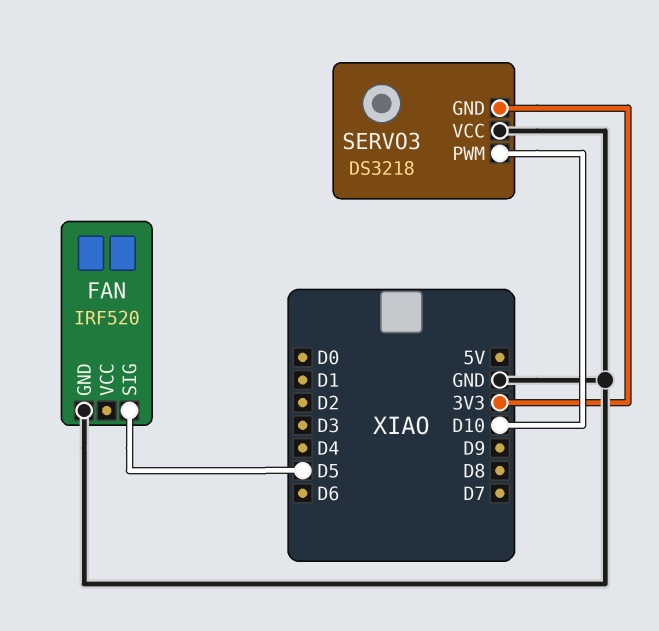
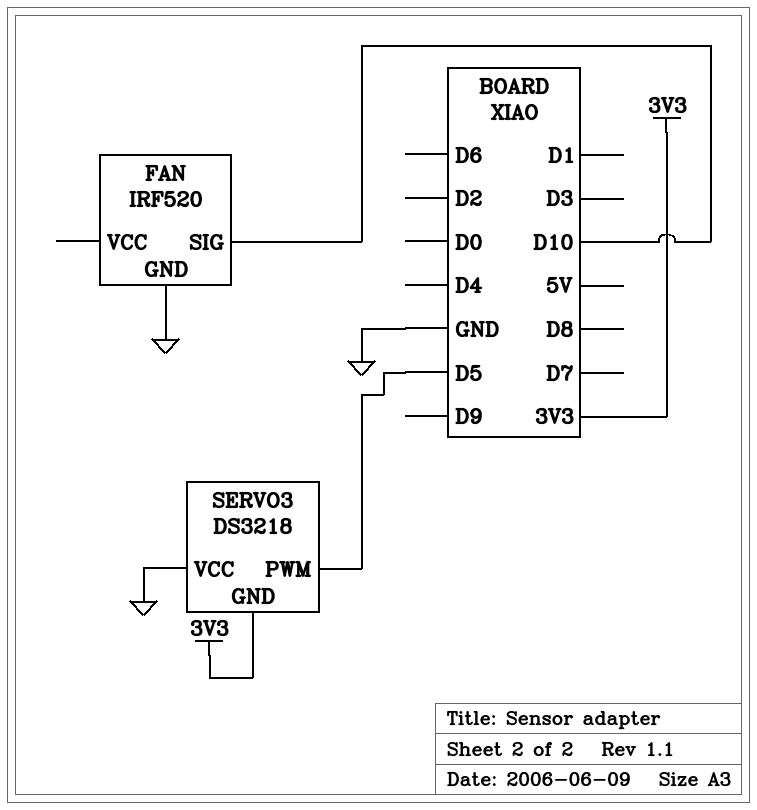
FAN pin SIG: D5 -> D10
SERVO3 pin PWM: D10 -> D5

